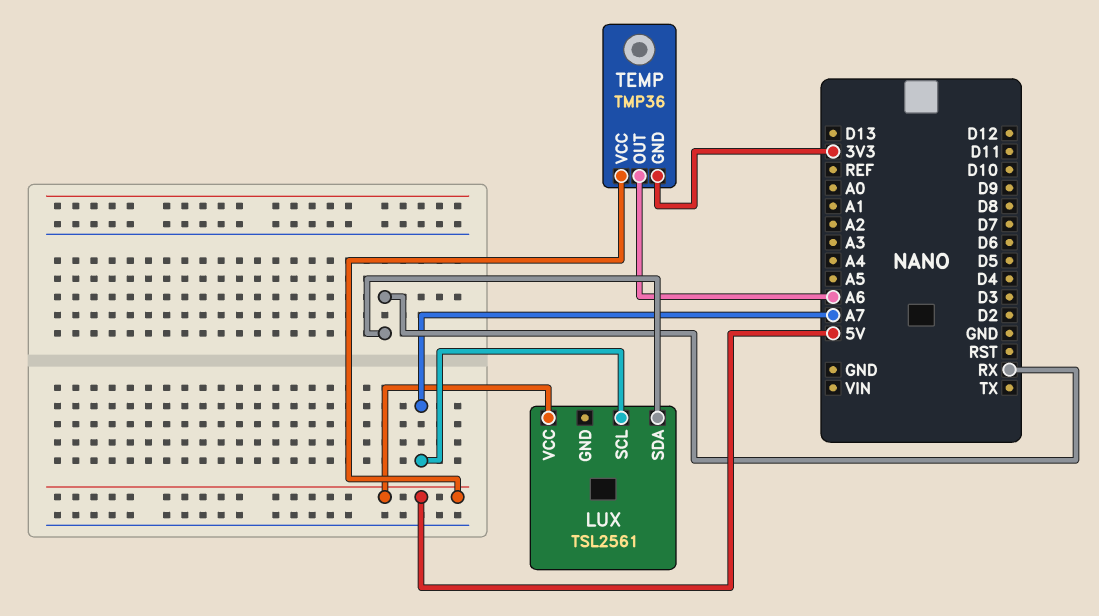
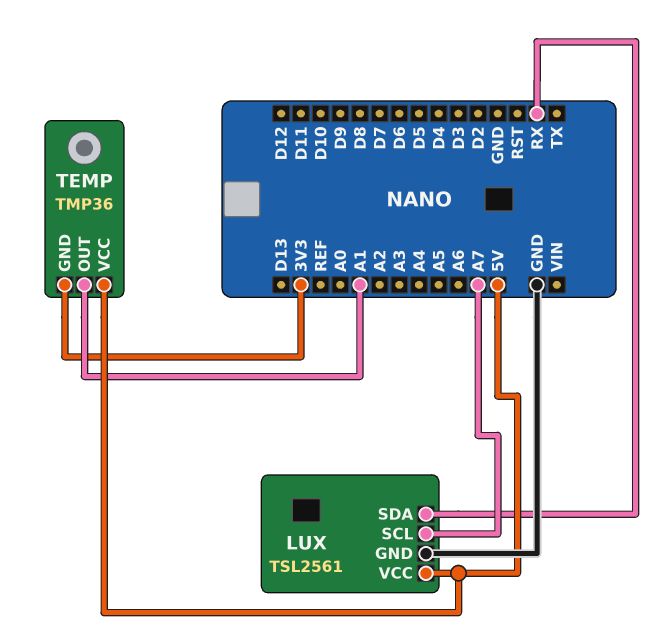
LUX pin GND: none -> GND
TEMP pin OUT: A6 -> A1

